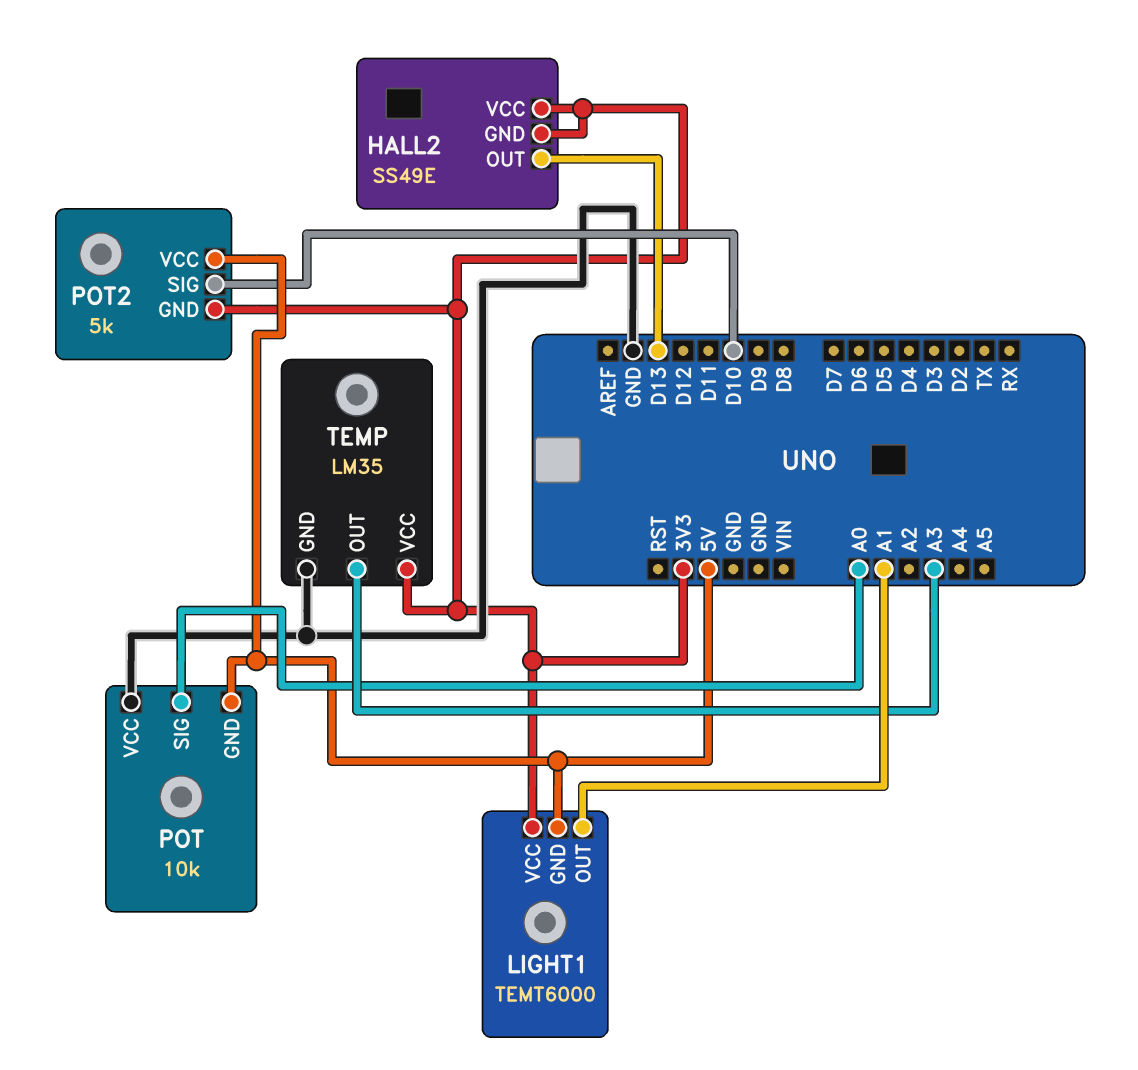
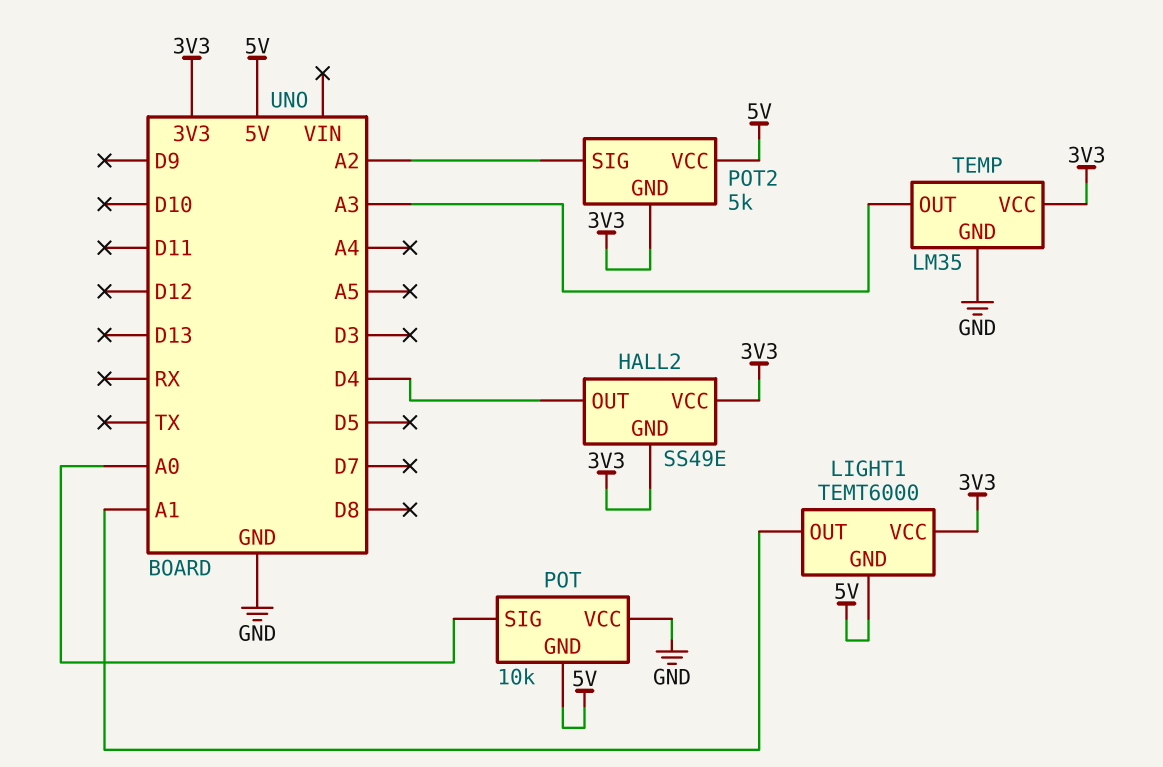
HALL2 pin OUT: D13 -> D4
POT2 pin SIG: D10 -> A2

